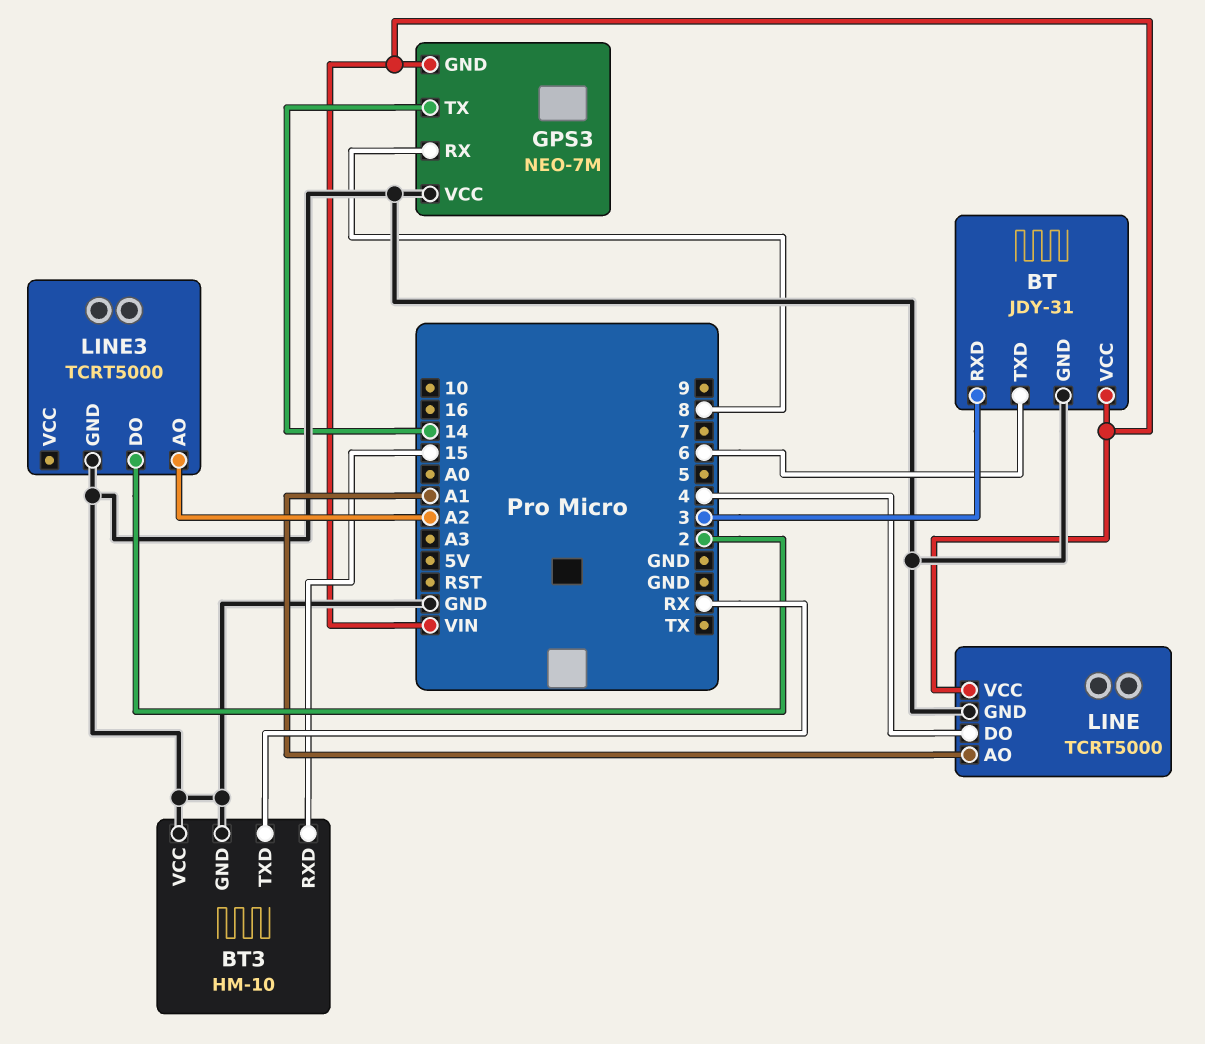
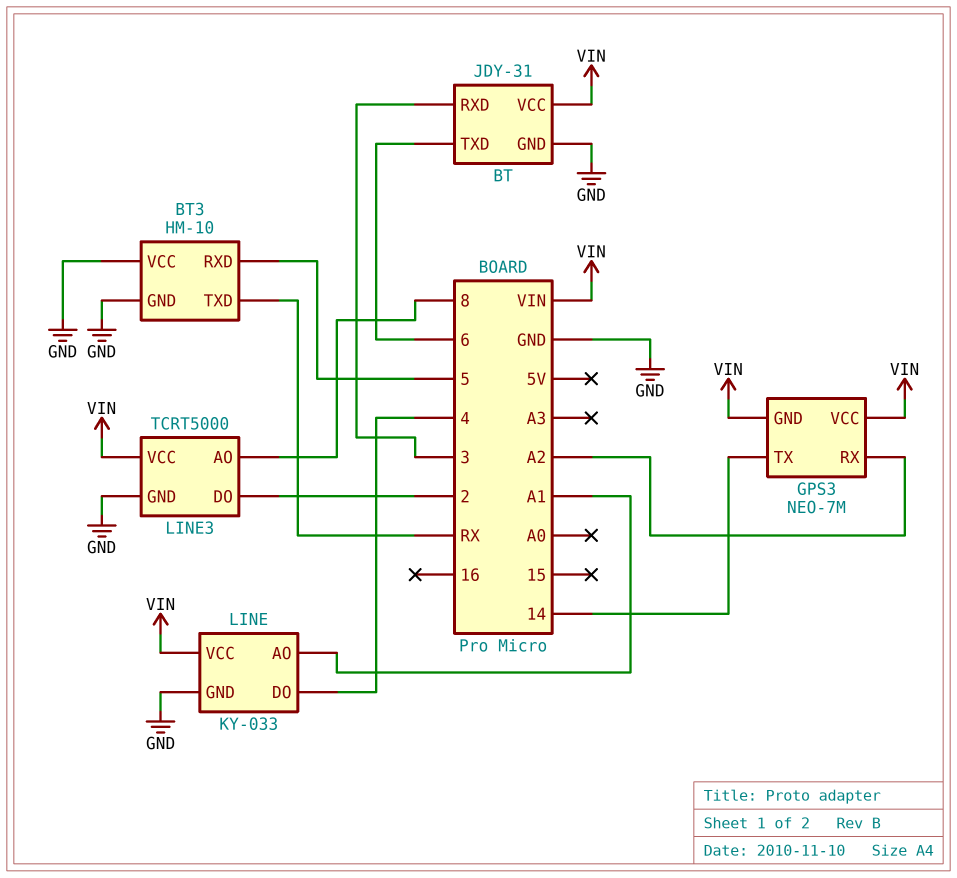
BT3 pin RXD: 15 -> 5
GPS3 pin RX: 8 -> A2
GPS3 pin VCC: GND -> VIN
LINE: TCRT5000 -> KY-033
LINE3 pin AO: A2 -> 8
LINE3 pin VCC: none -> VIN

